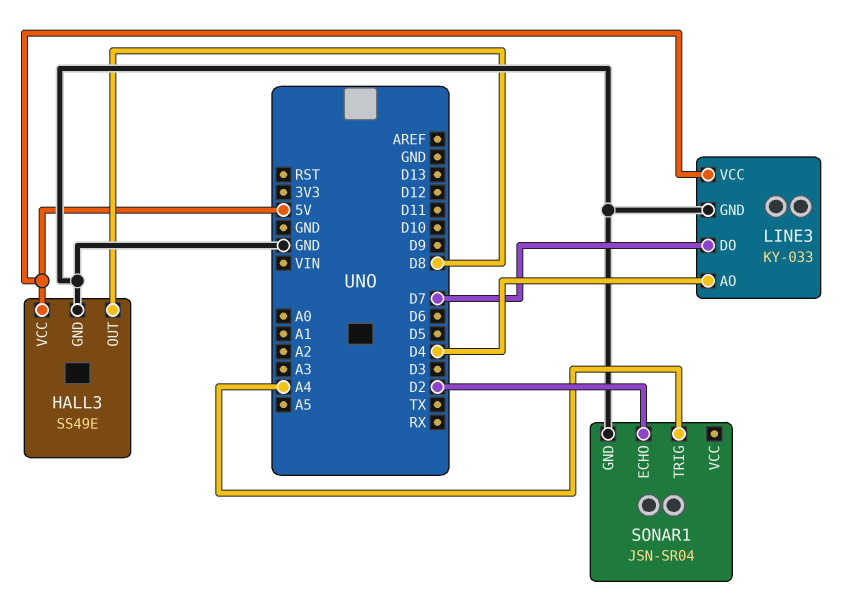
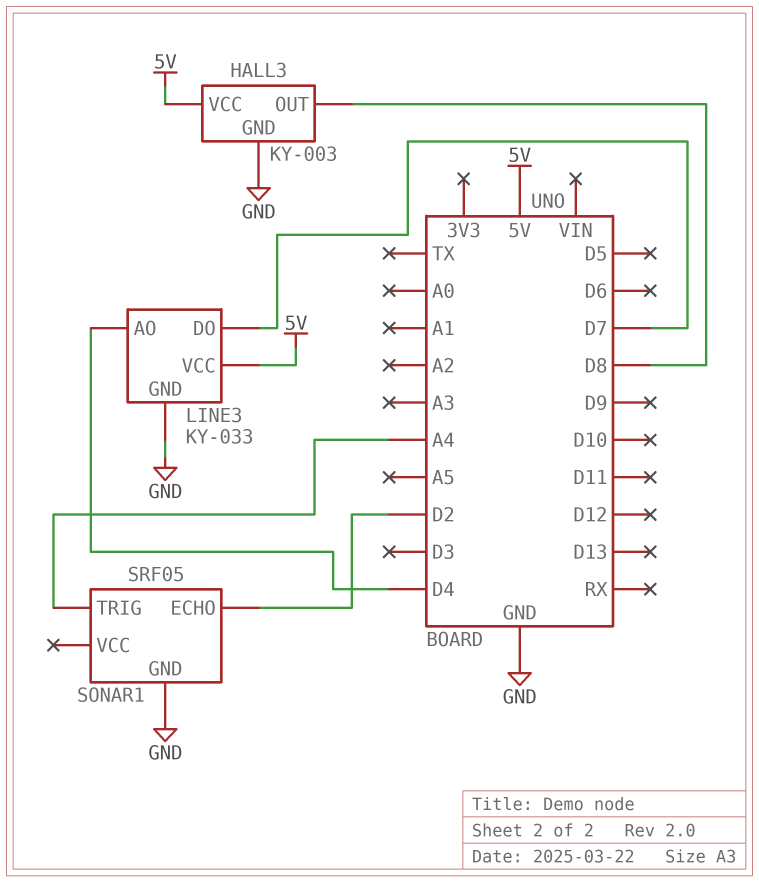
HALL3: SS49E -> KY-003
SONAR1: JSN-SR04 -> SRF05

